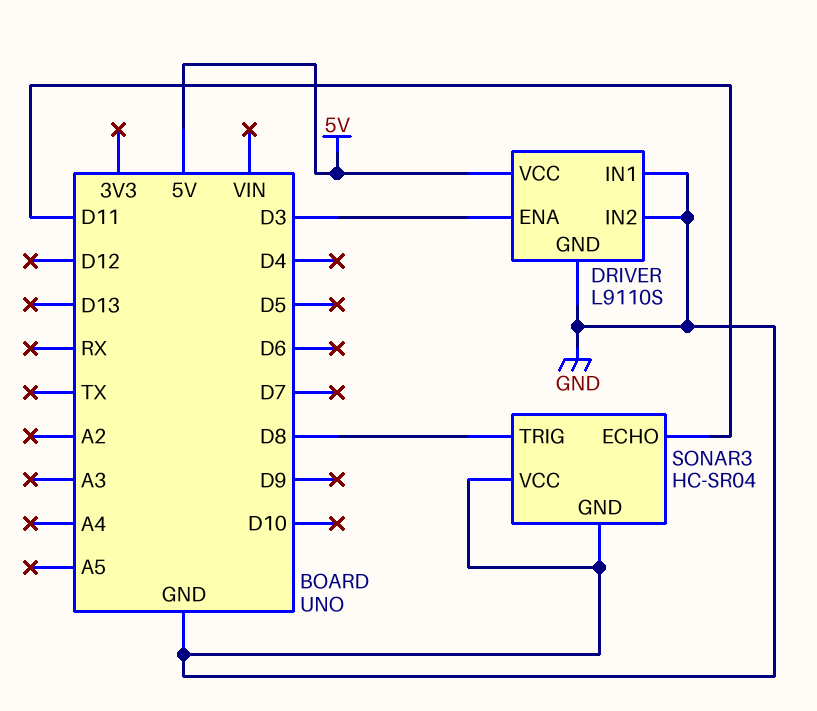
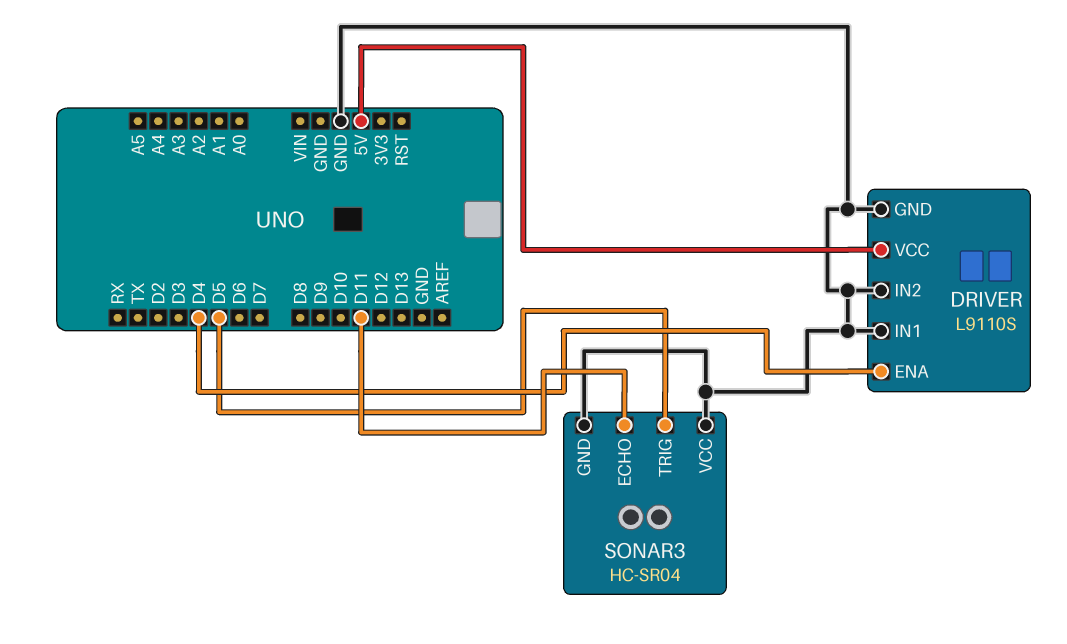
DRIVER pin ENA: D3 -> D4
SONAR3 pin TRIG: D8 -> D5

